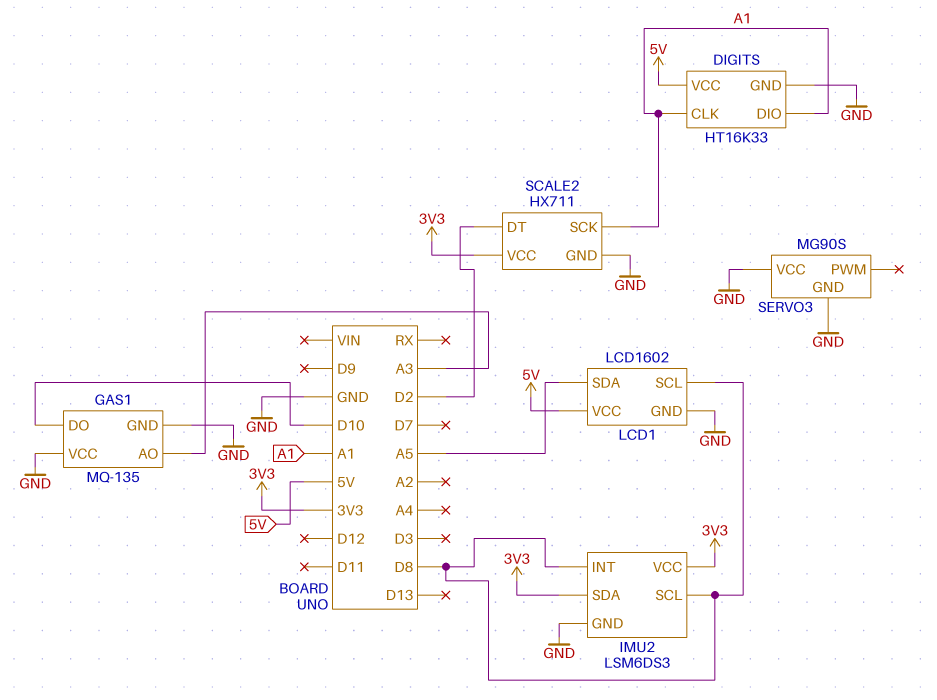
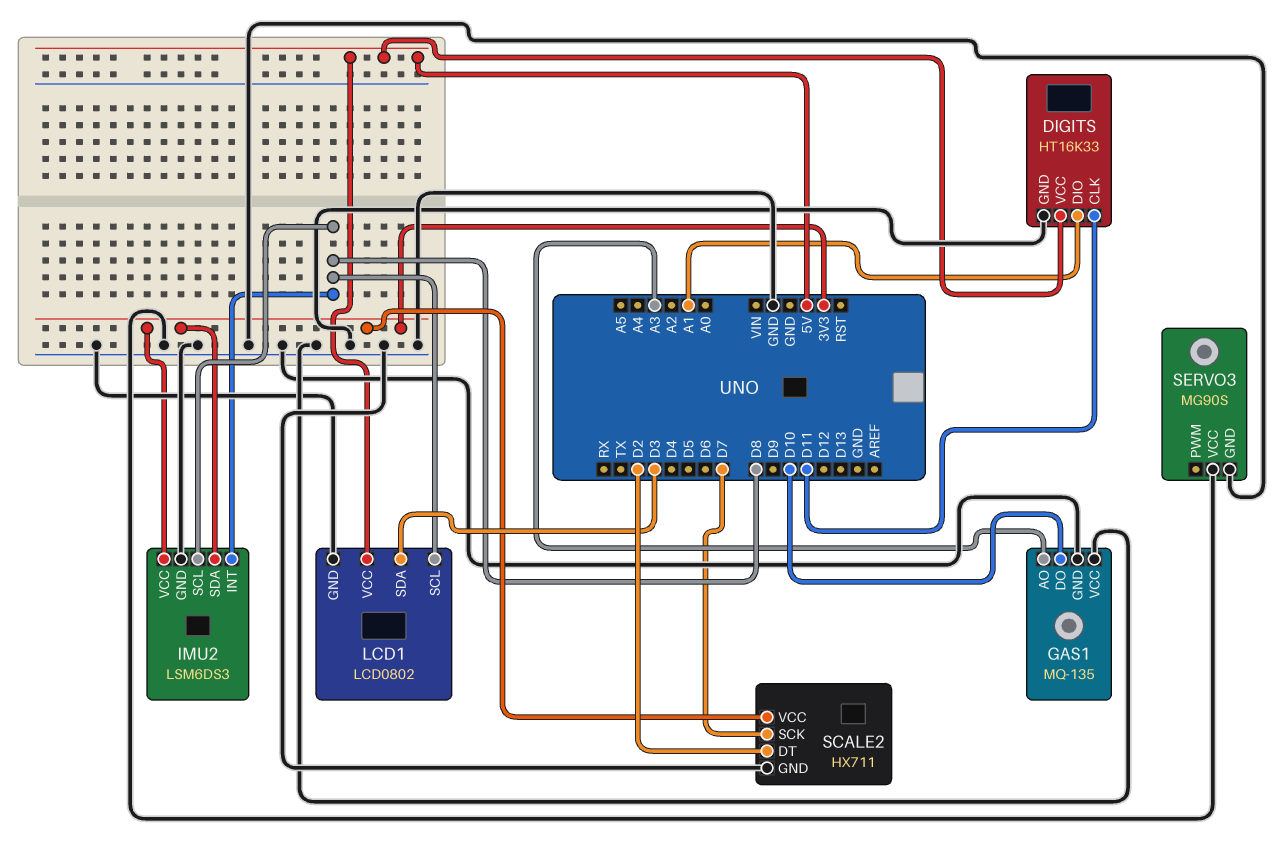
DIGITS pin CLK: A1 -> D11
LCD1: LCD1602 -> LCD0802
LCD1 pin SDA: A5 -> D3
SCALE2 pin SCK: A1 -> D7

